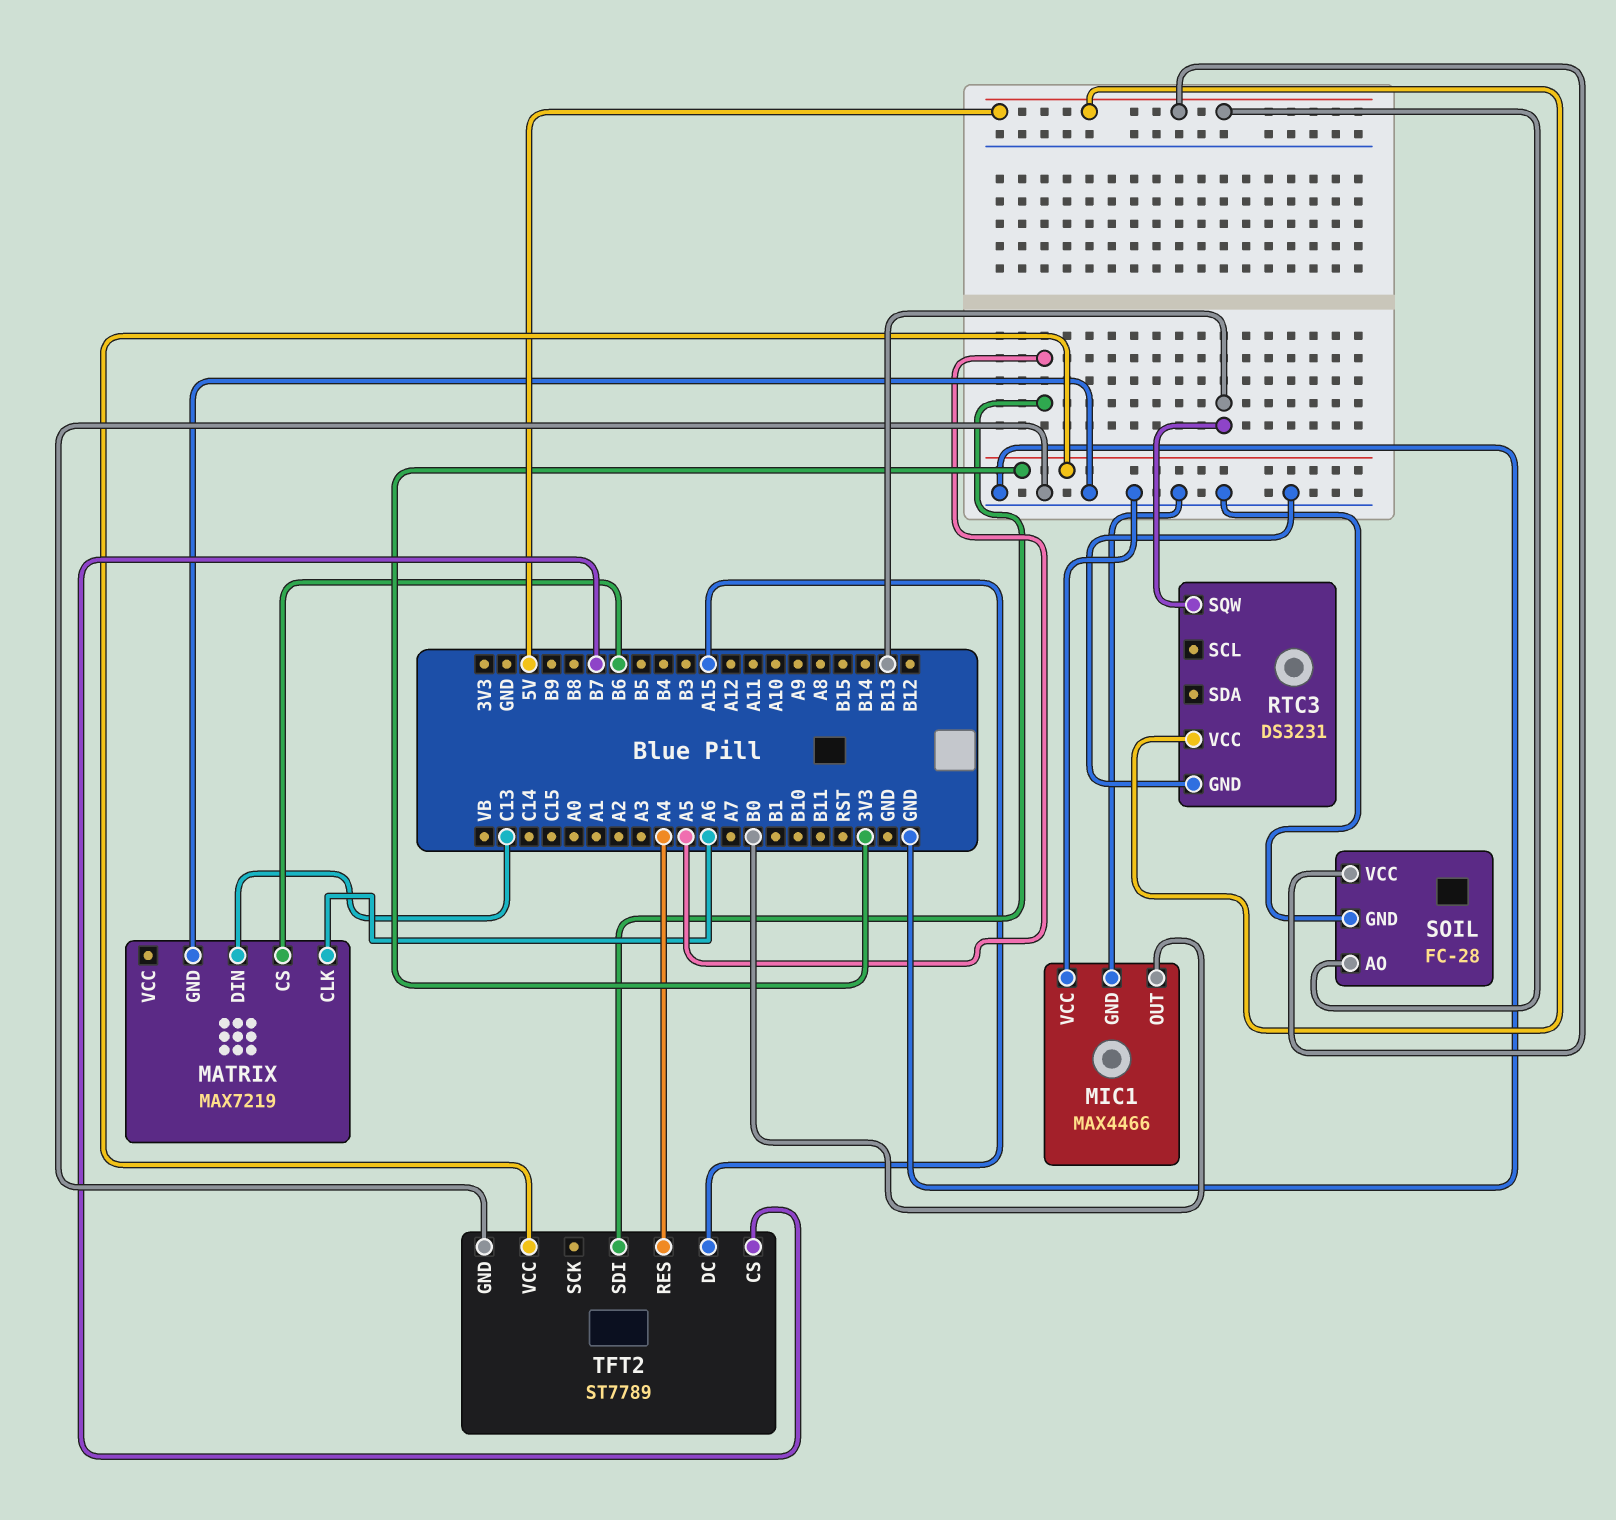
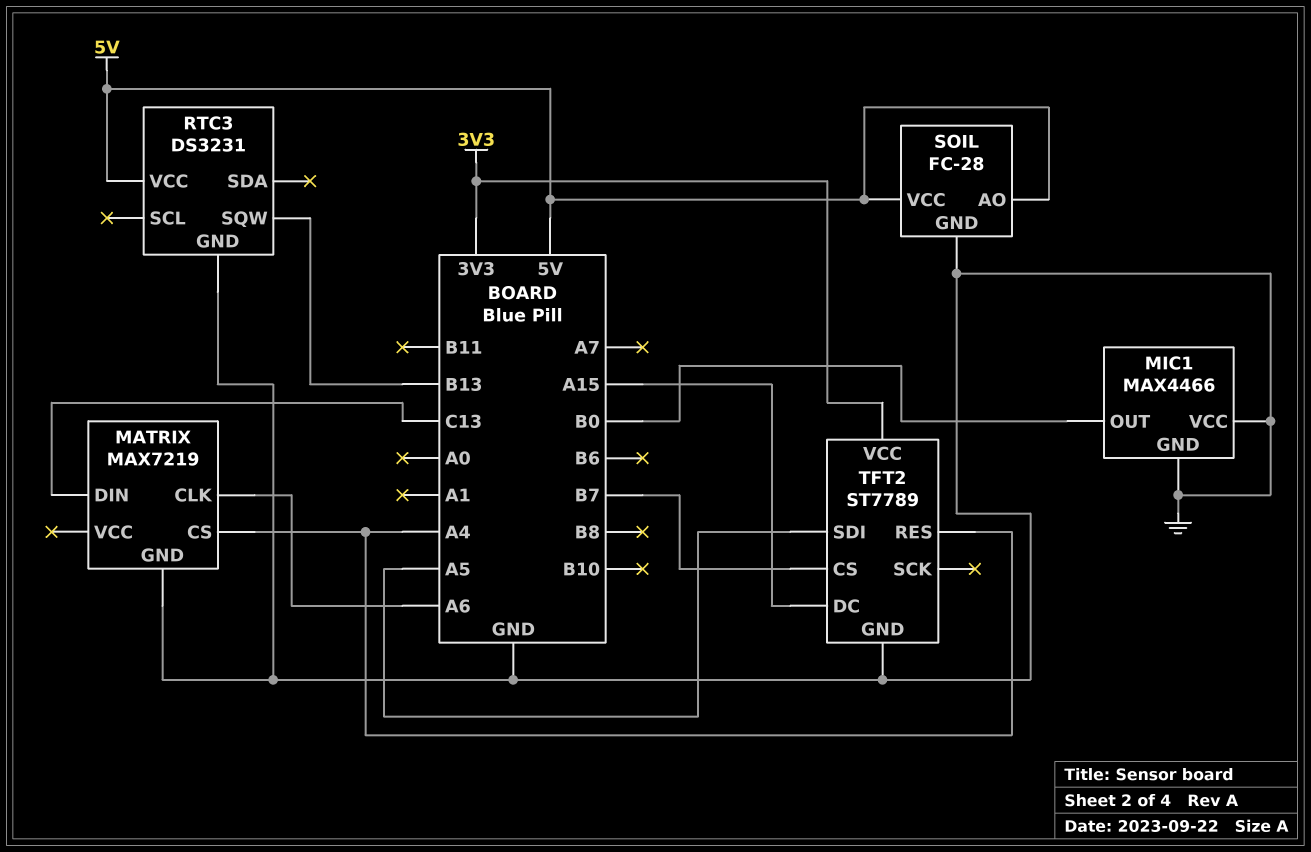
MATRIX pin CS: B6 -> A4

